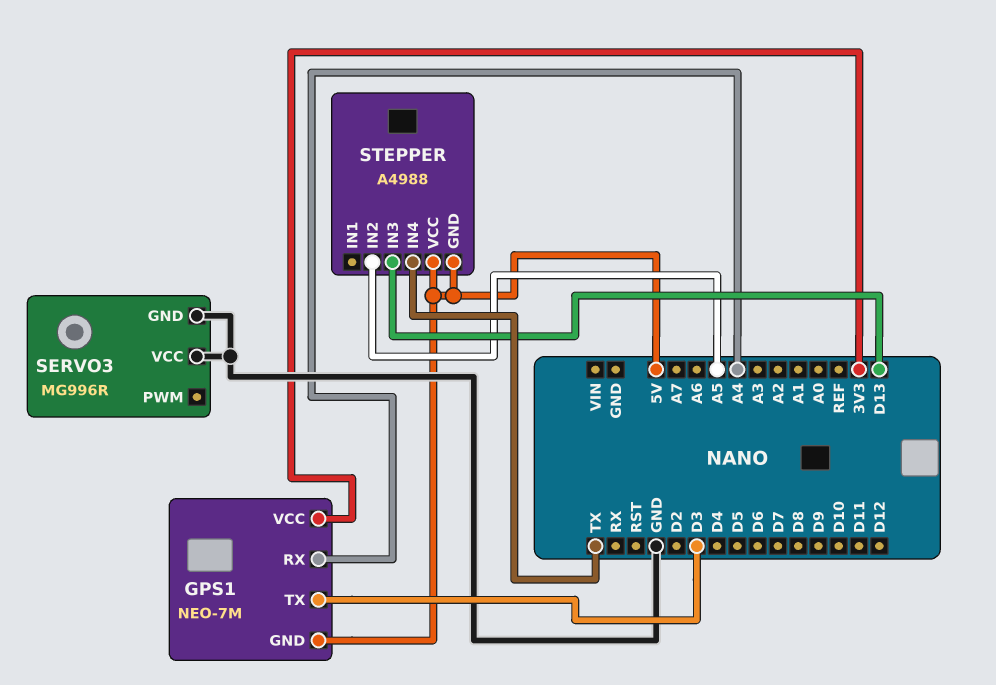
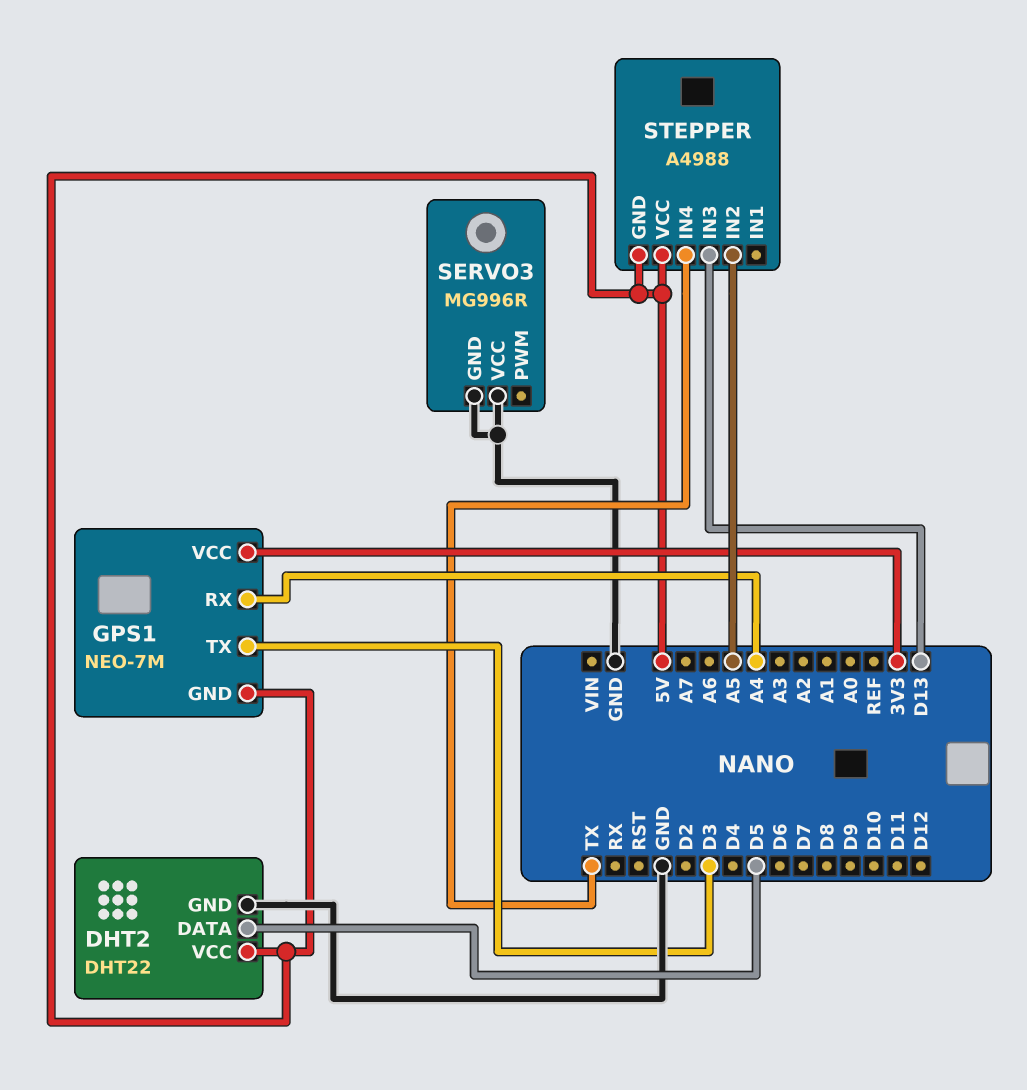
DHT2: none -> DHT22
DHT2 pin DATA: none -> D5
DHT2 pin GND: none -> GND
DHT2 pin VCC: none -> 5V

